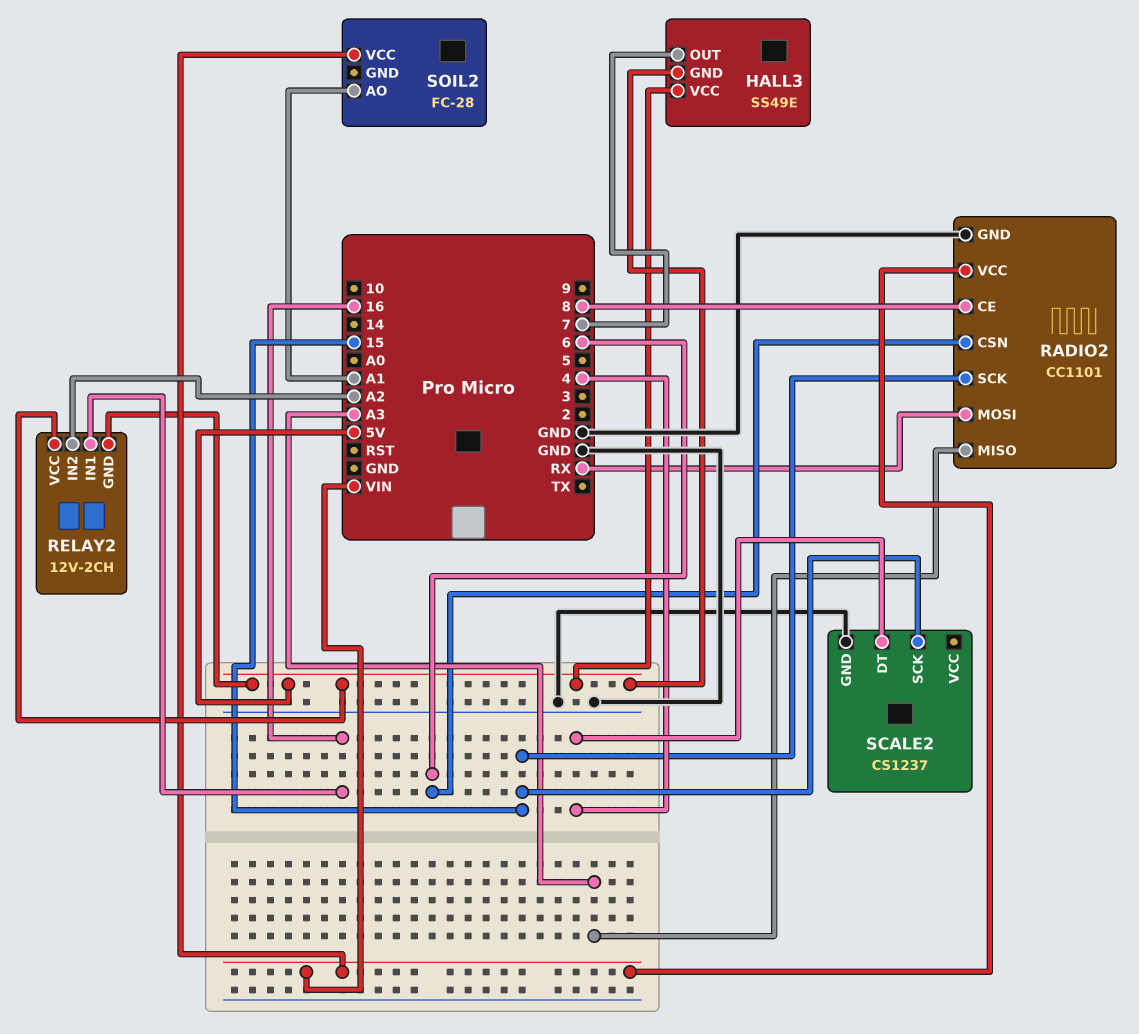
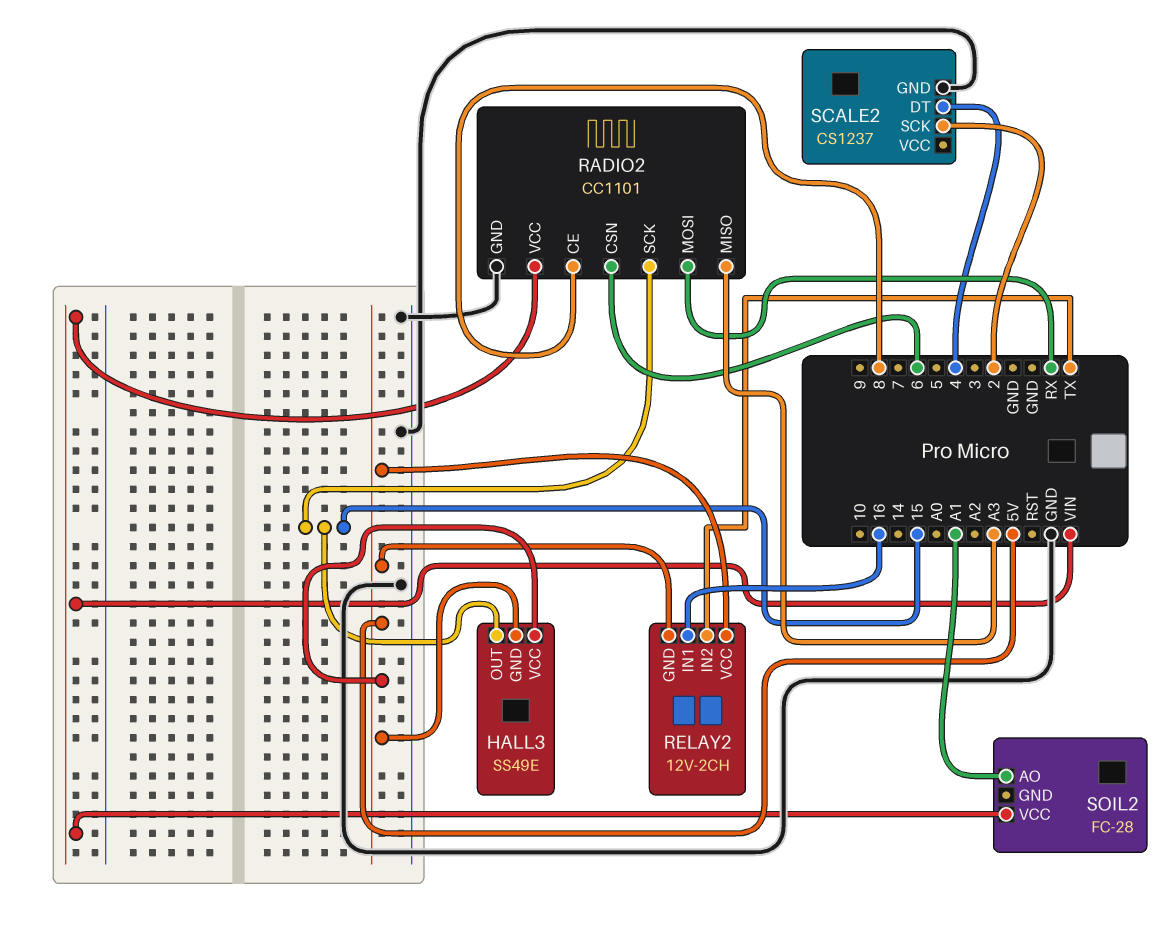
HALL3 pin OUT: 7 -> 15
RELAY2 pin IN2: A2 -> TX
SCALE2 pin SCK: 15 -> 2

